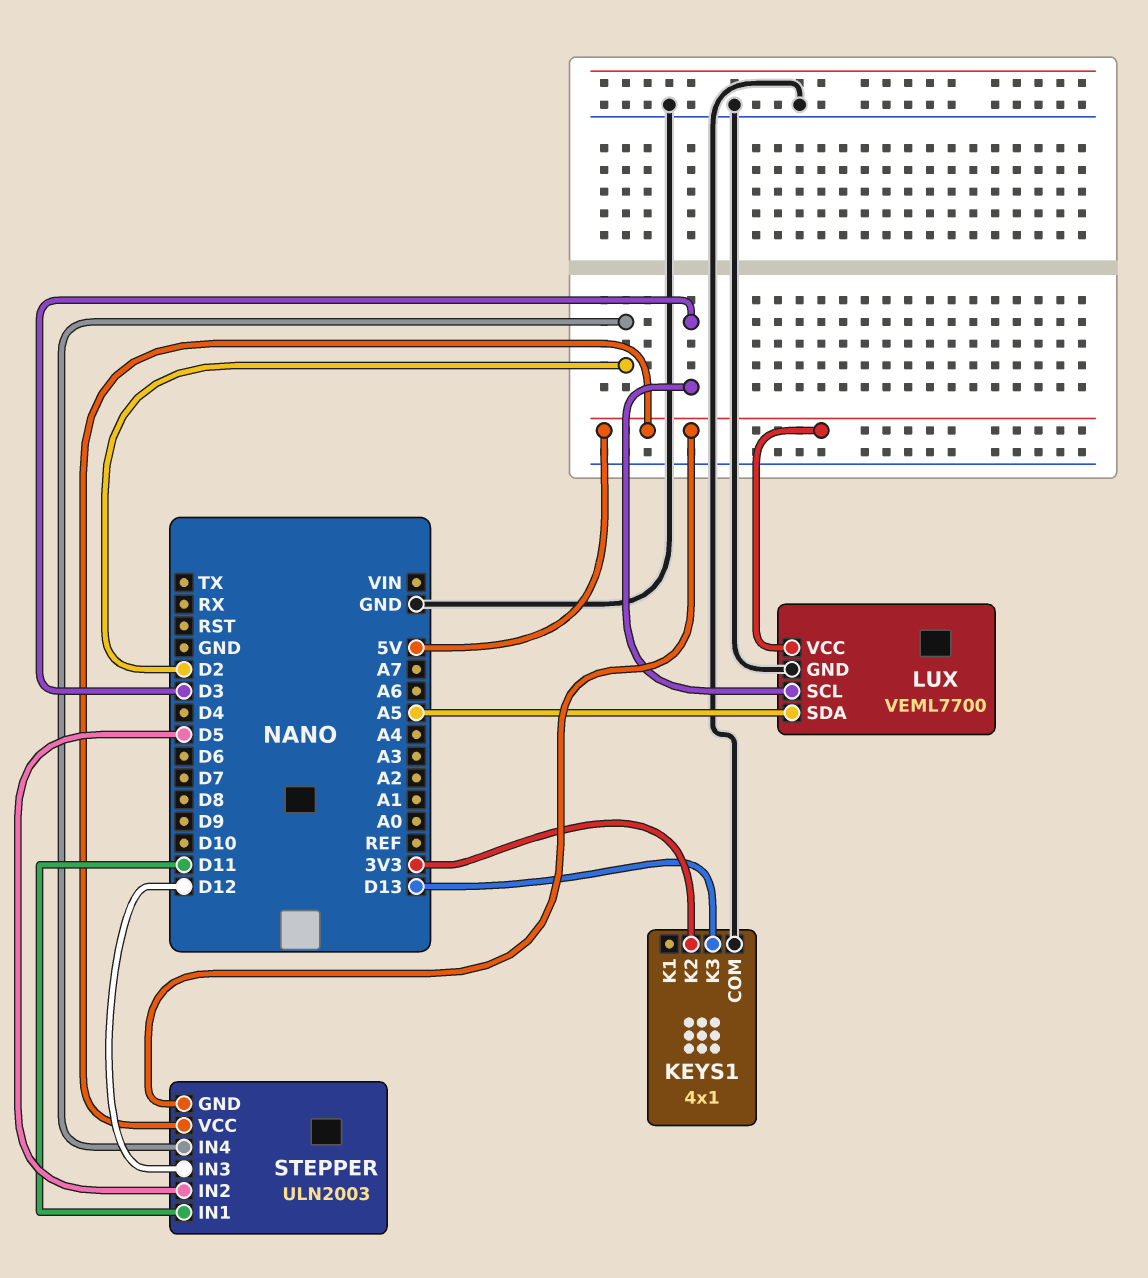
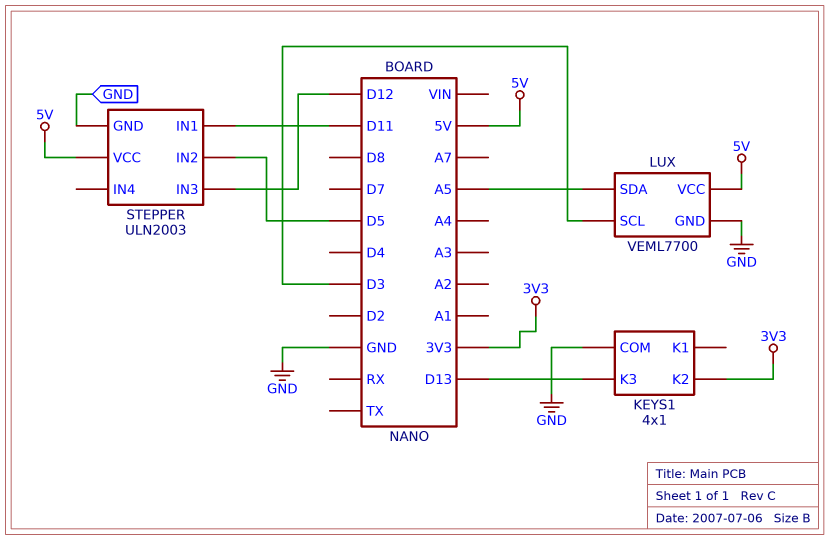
STEPPER pin GND: 5V -> GND
STEPPER pin IN4: D2 -> none

